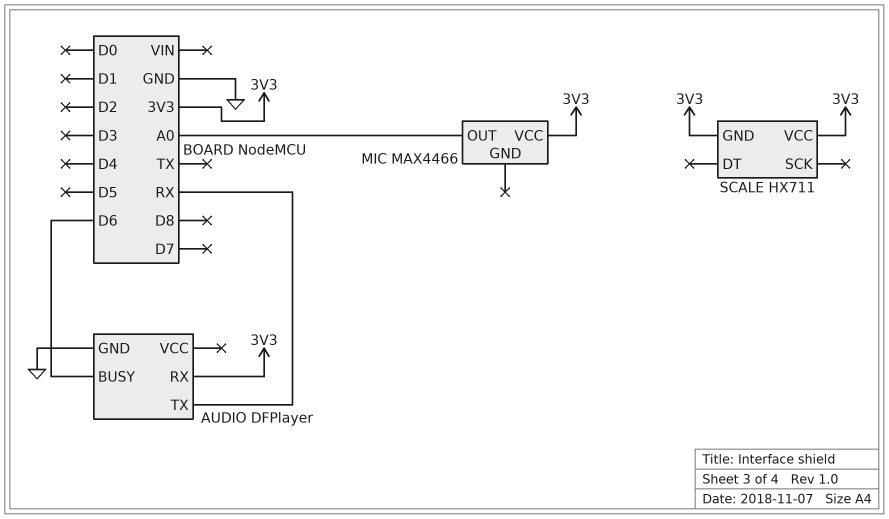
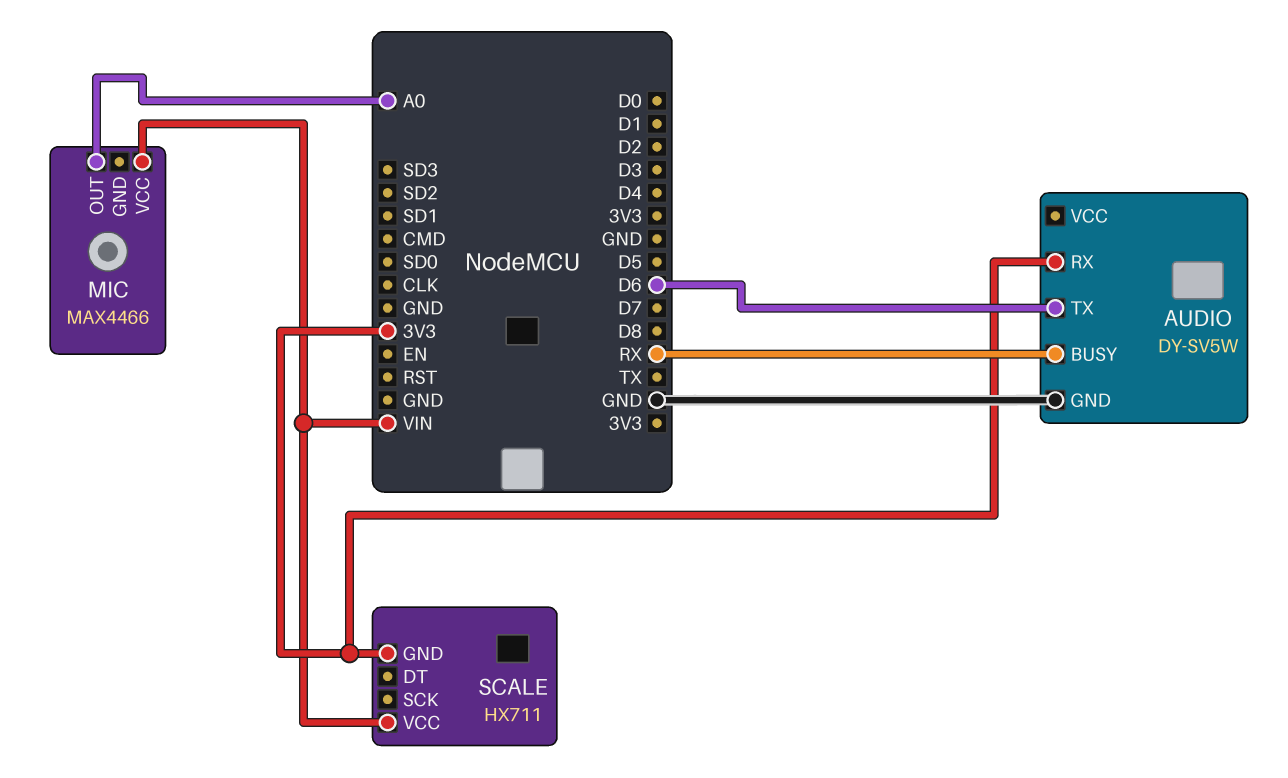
AUDIO: DFPlayer -> DY-SV5W
AUDIO pin BUSY: D6 -> RX
AUDIO pin TX: RX -> D6
MIC pin VCC: 3V3 -> VIN
SCALE pin VCC: 3V3 -> VIN

